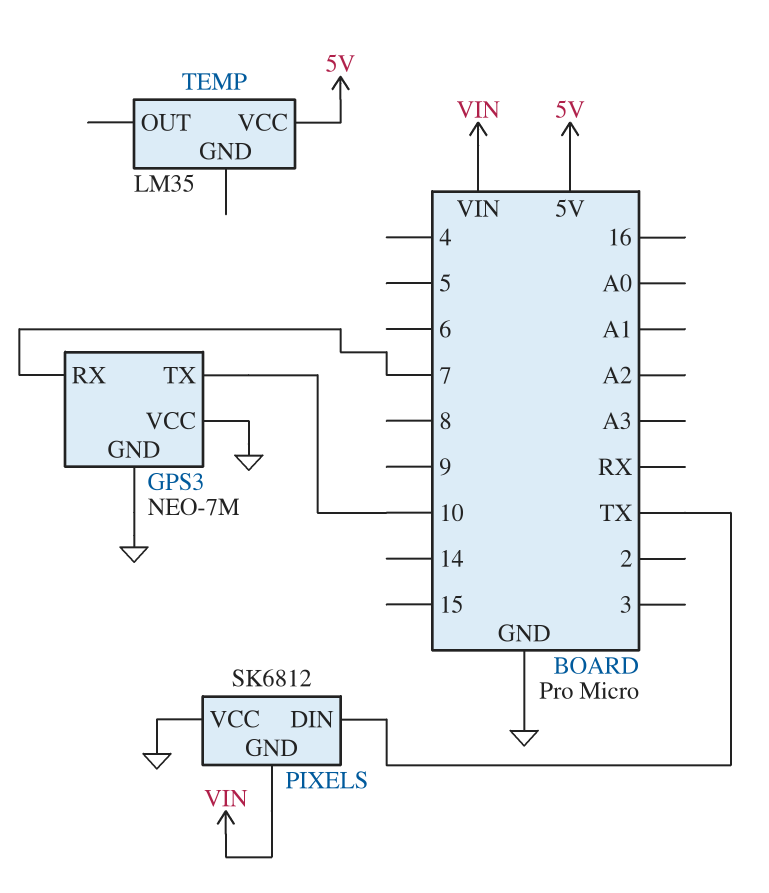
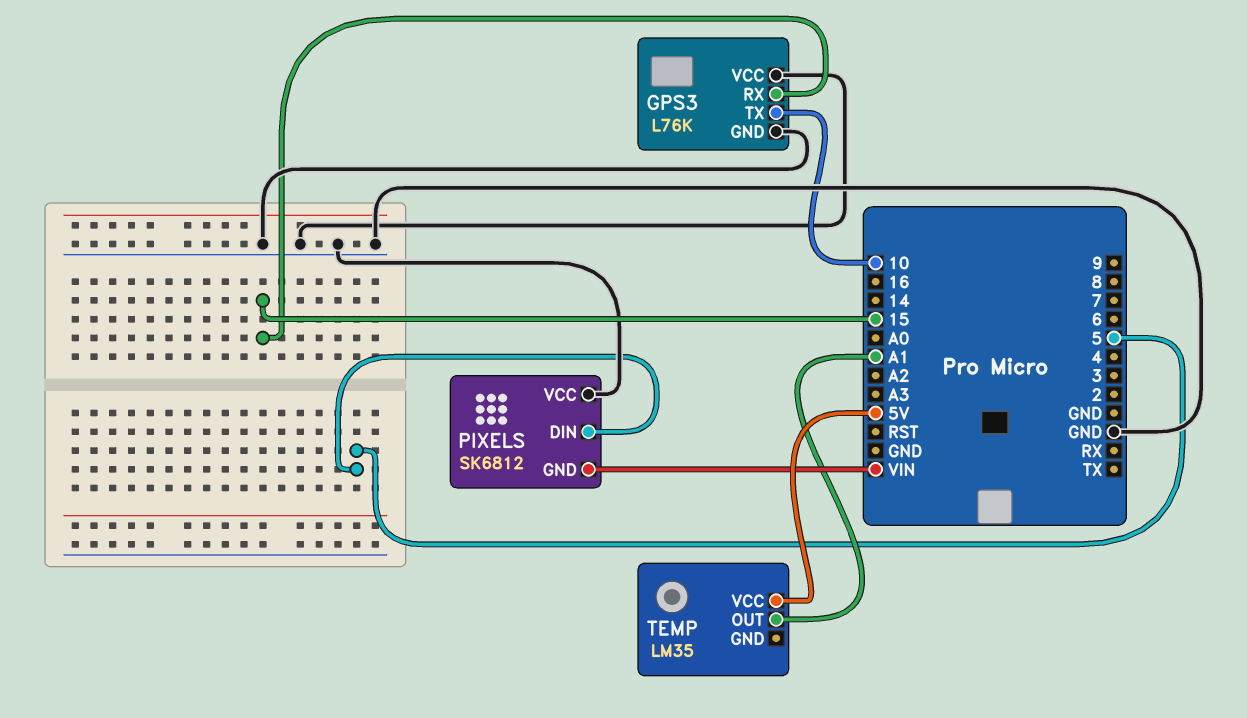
GPS3: NEO-7M -> L76K
GPS3 pin RX: 7 -> 15
PIXELS pin DIN: TX -> 5
TEMP pin OUT: none -> A1

